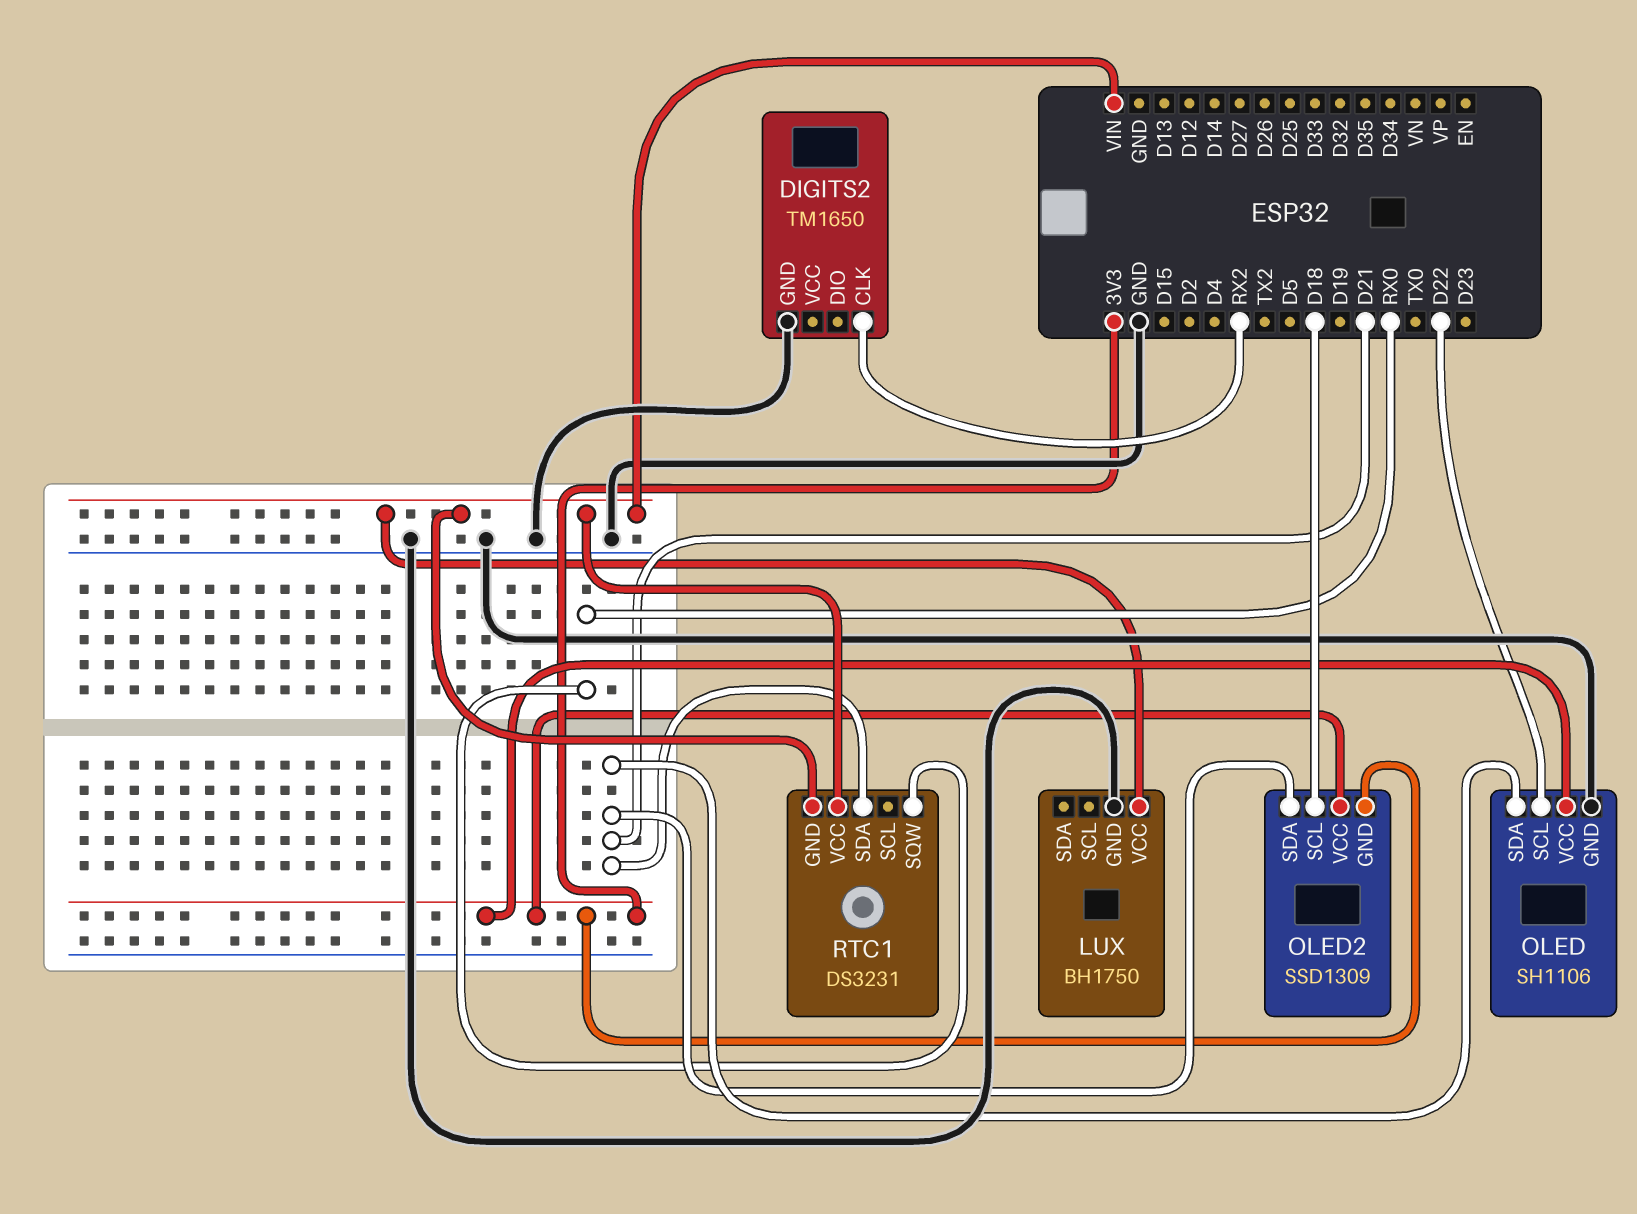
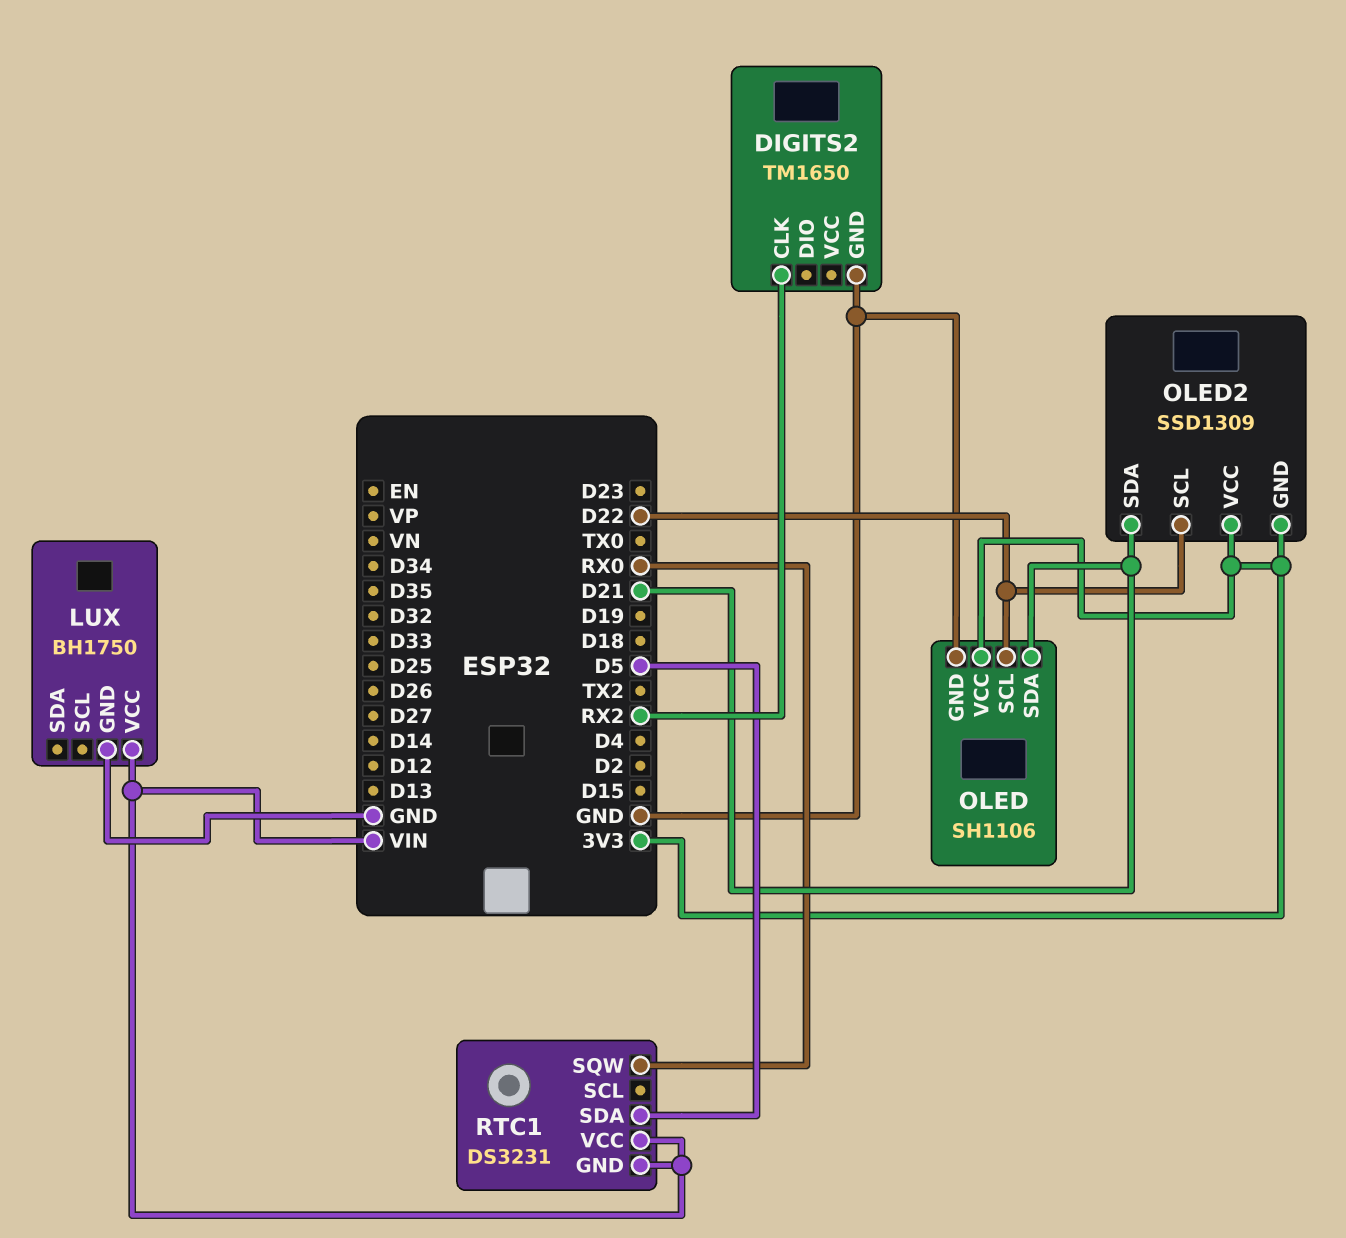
OLED2 pin SCL: D18 -> D22
RTC1 pin SDA: D21 -> D5

